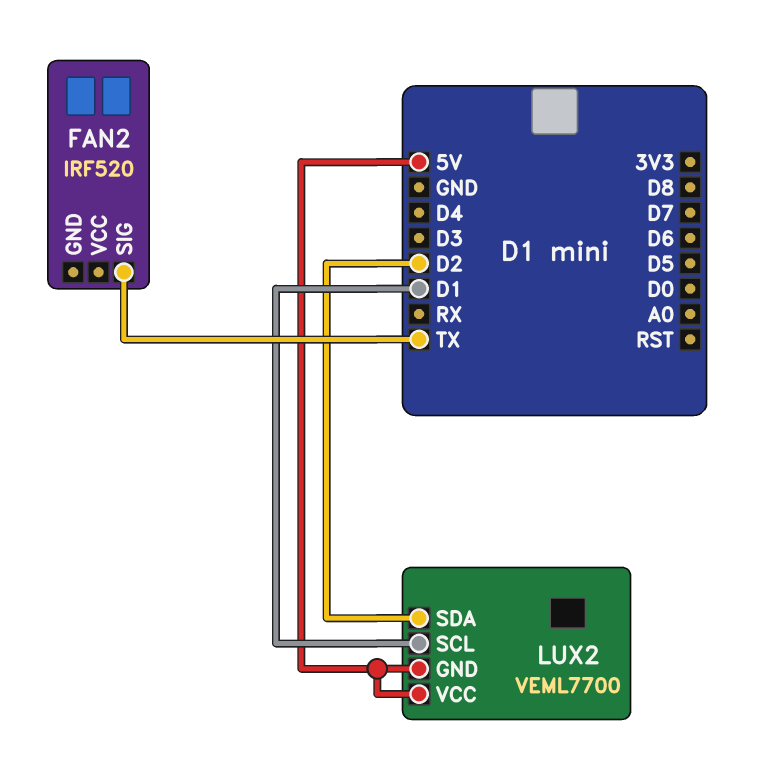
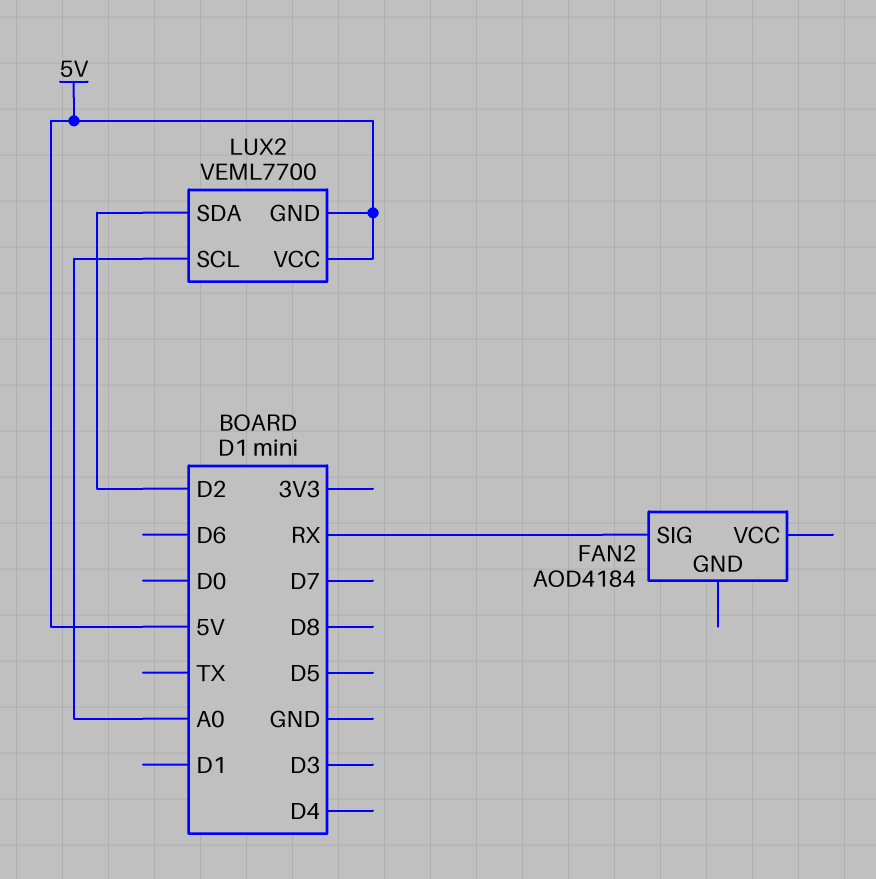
FAN2: IRF520 -> AOD4184
FAN2 pin SIG: TX -> RX
LUX2 pin SCL: D1 -> A0

